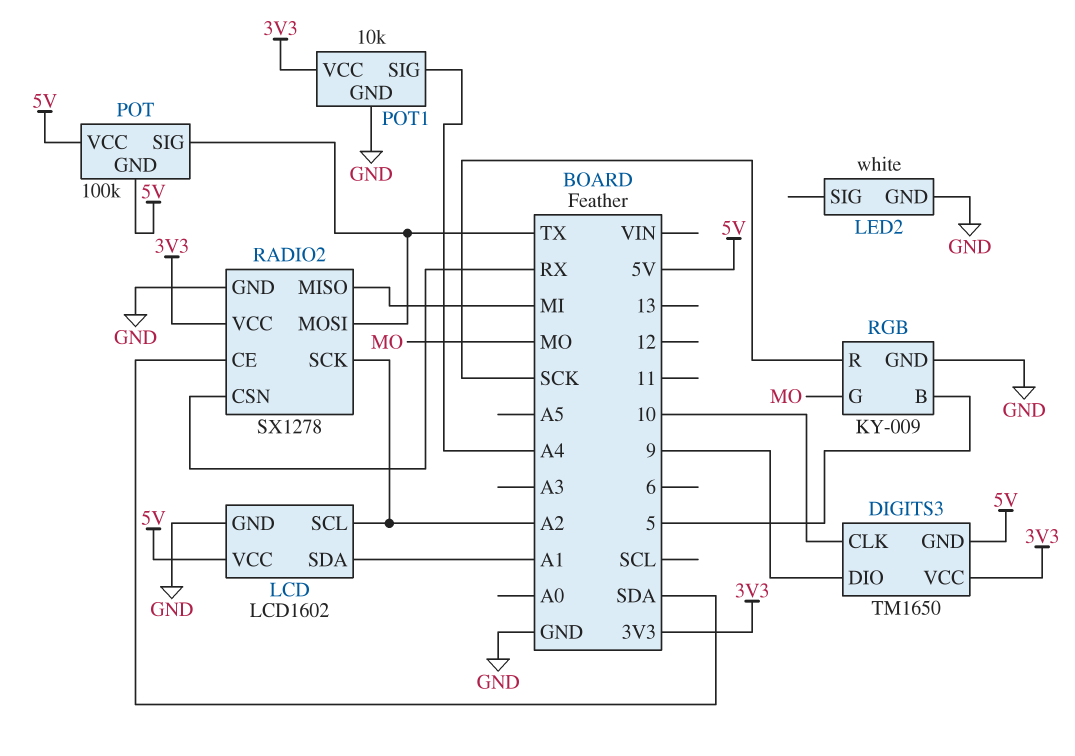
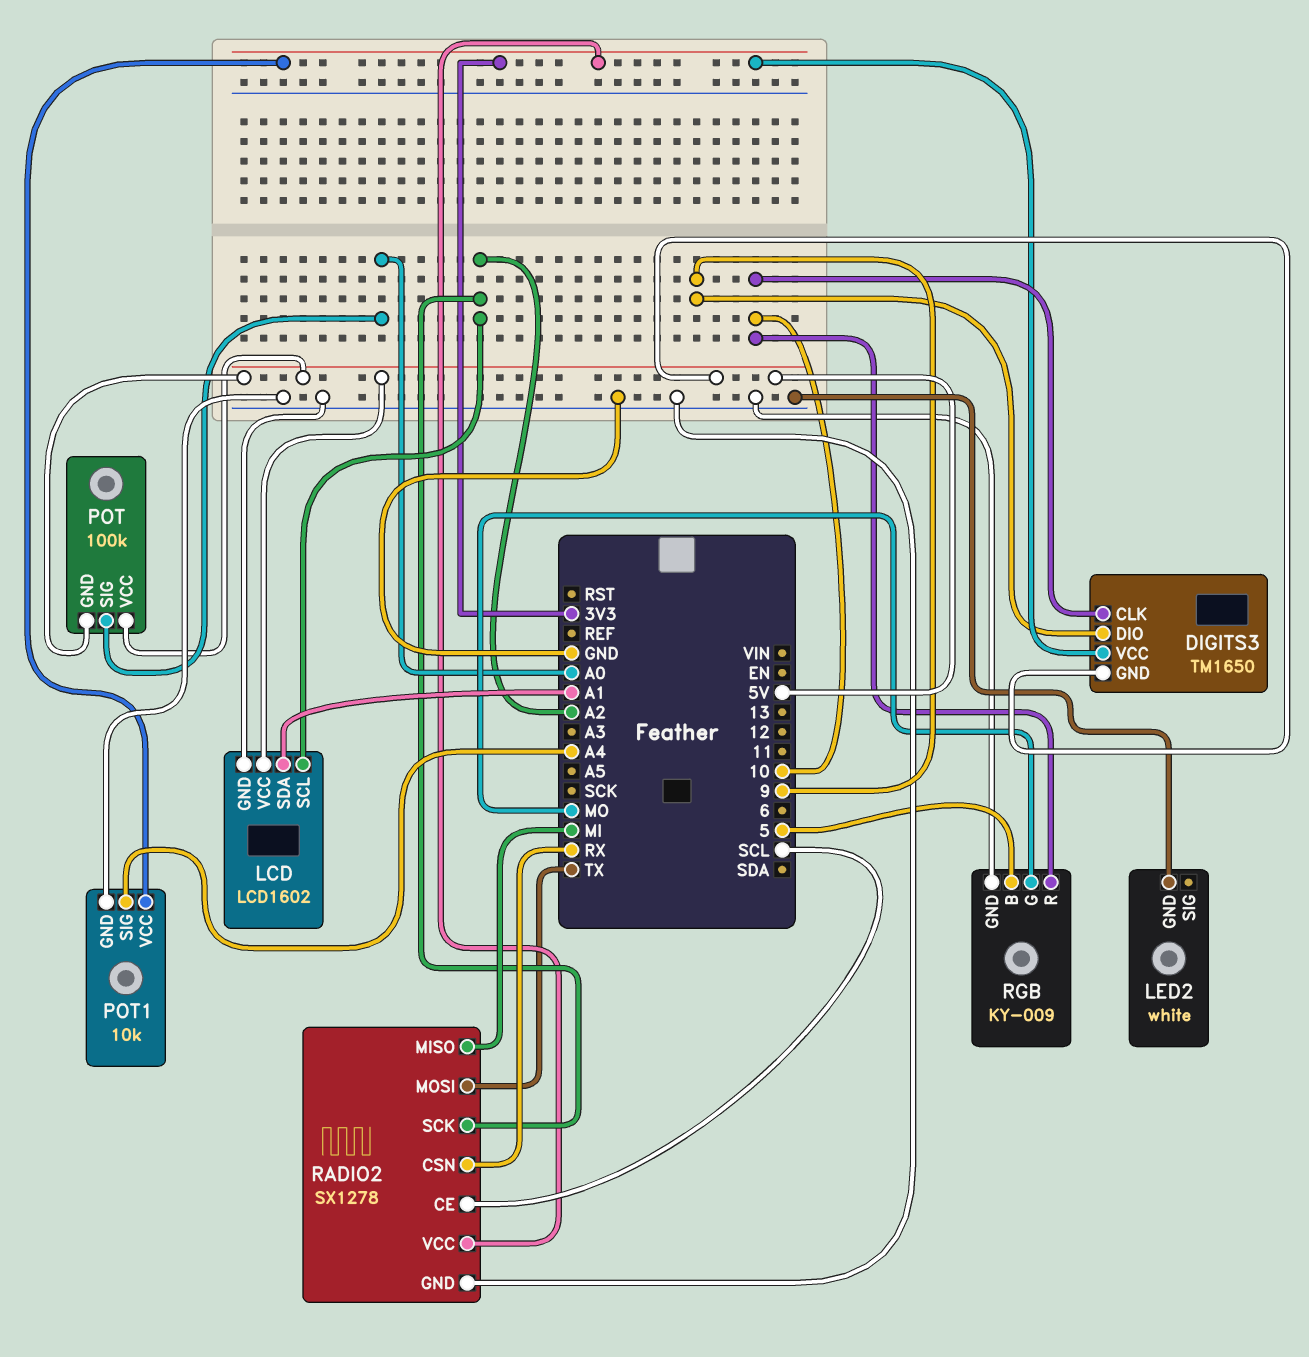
POT pin SIG: TX -> A0
RADIO2 pin CE: SDA -> SCL
RGB pin R: SCK -> 10

